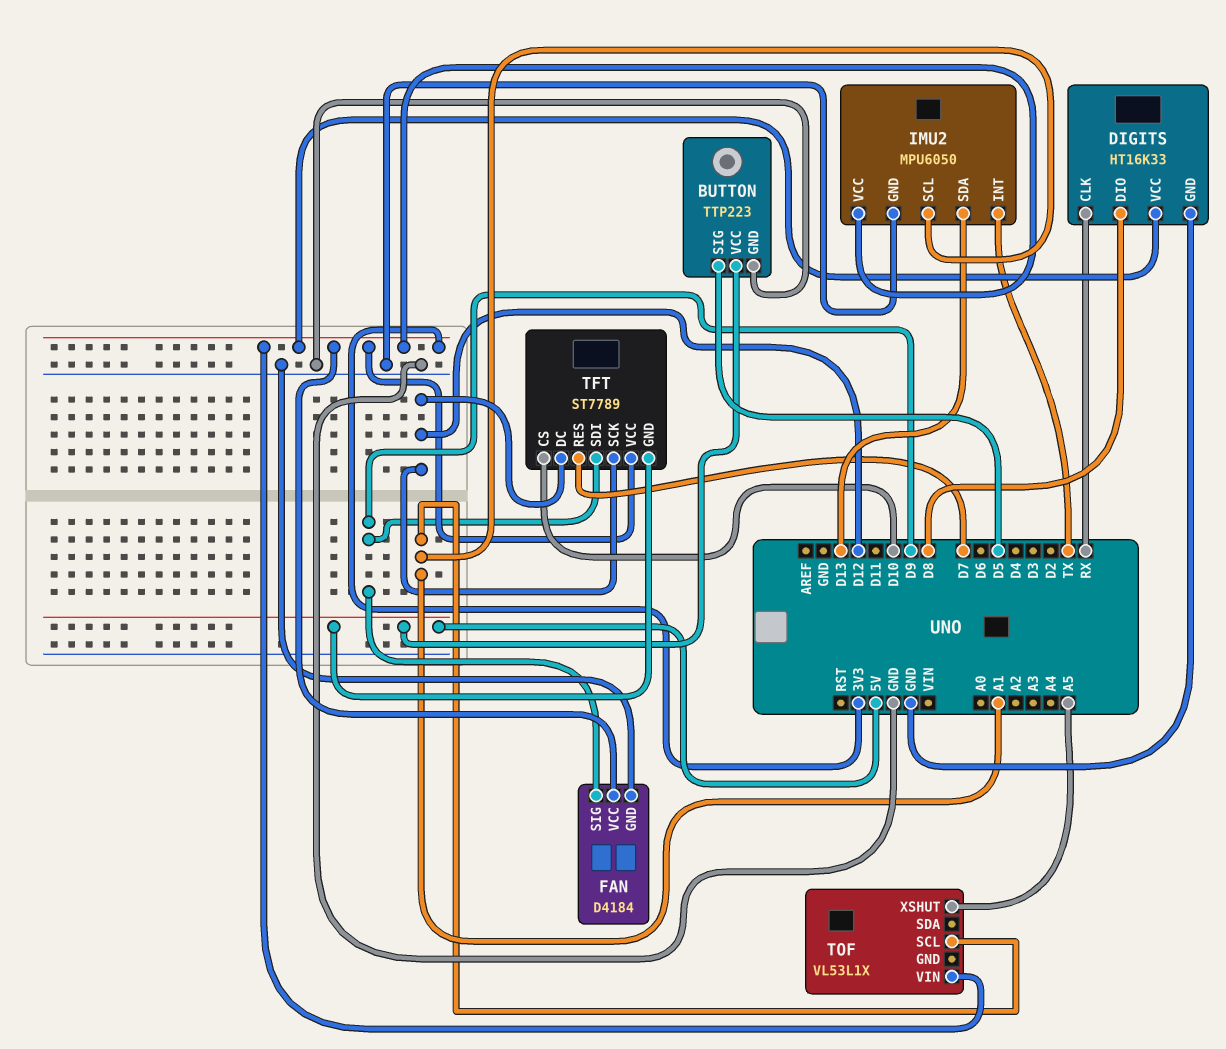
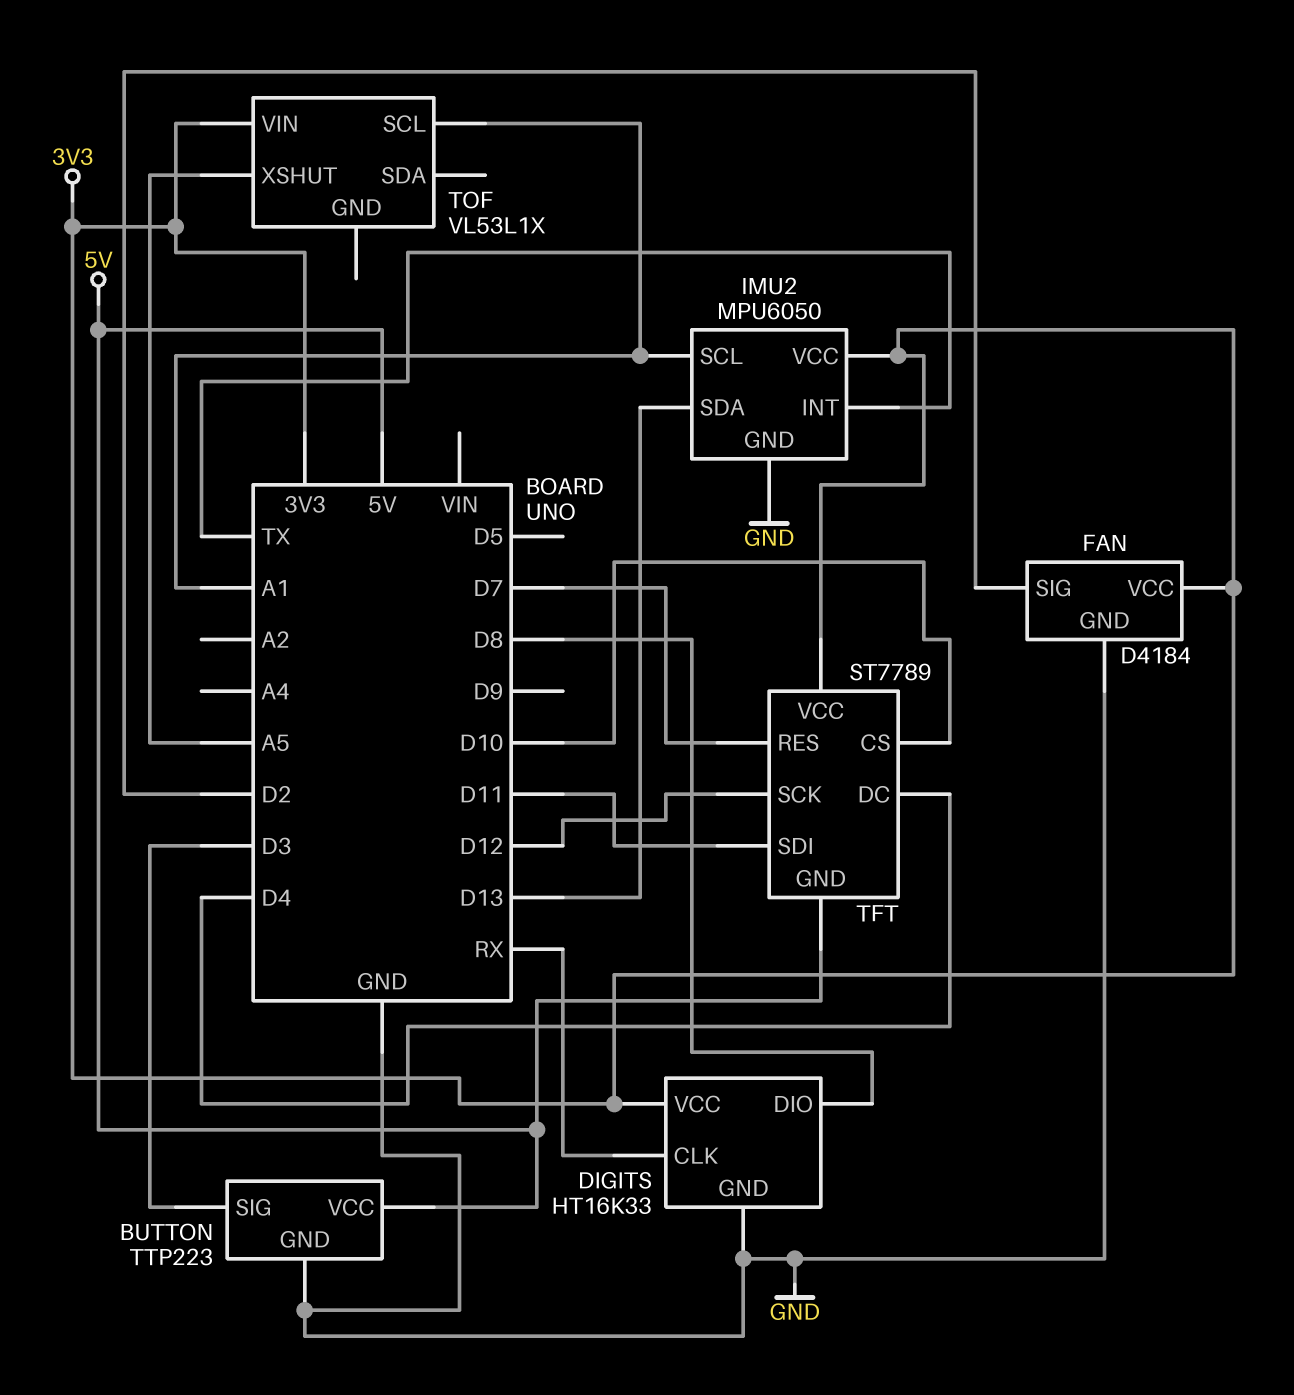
BUTTON pin SIG: D5 -> D3
FAN pin SIG: D9 -> D2
TFT pin DC: D12 -> D4
TFT pin SDI: D9 -> D11

